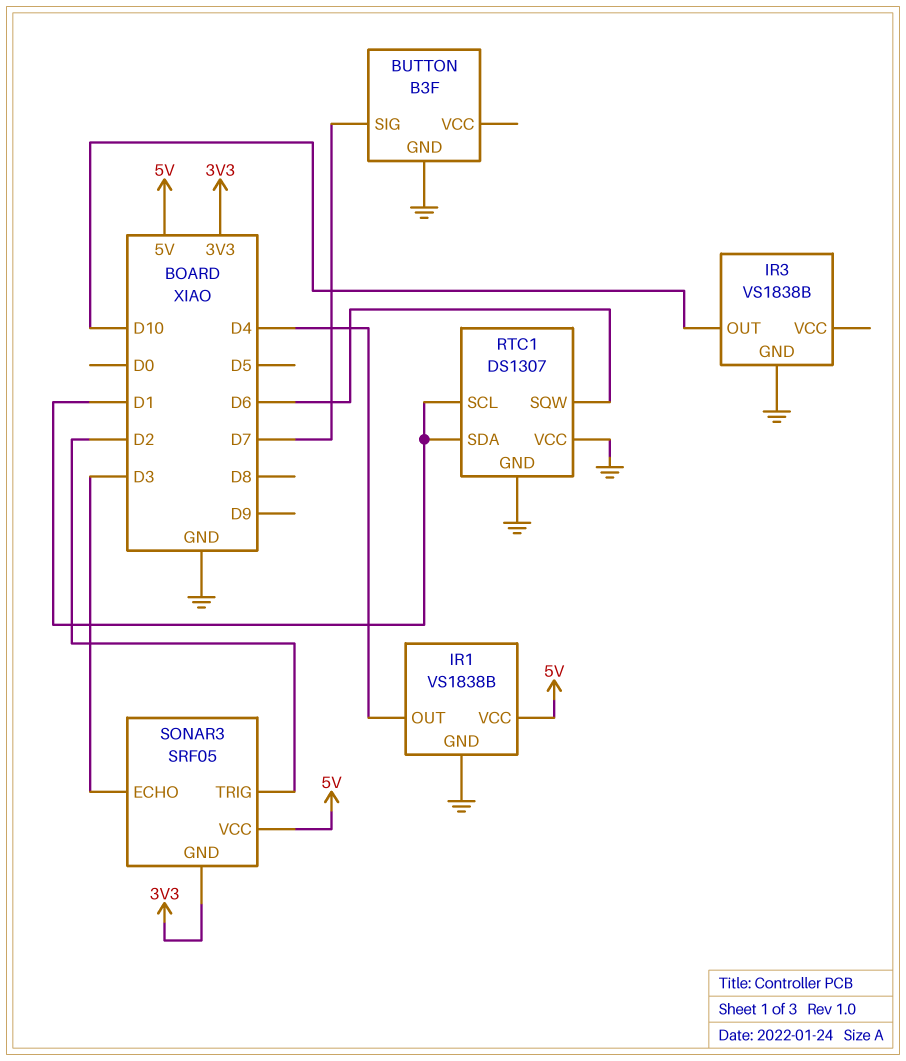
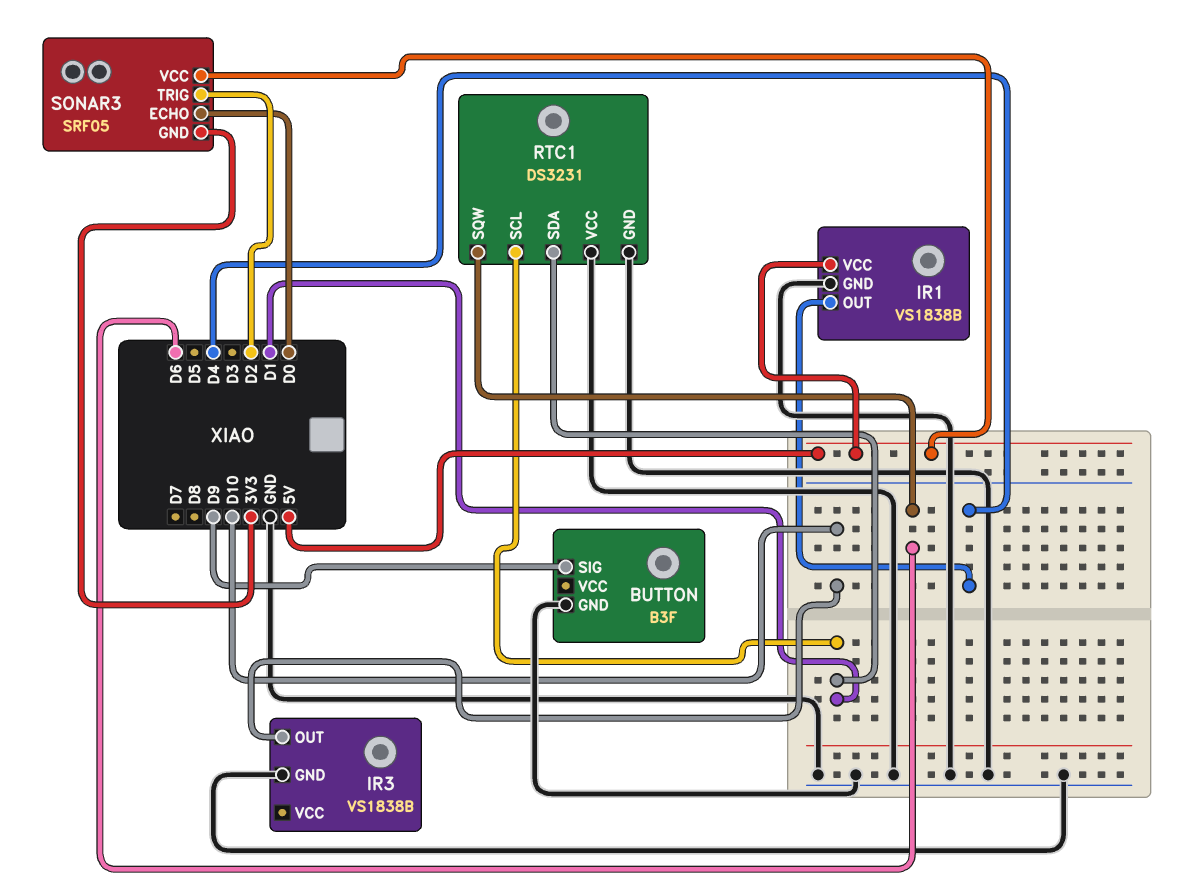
BUTTON pin SIG: D7 -> D9
RTC1: DS1307 -> DS3231
SONAR3 pin ECHO: D3 -> D0

